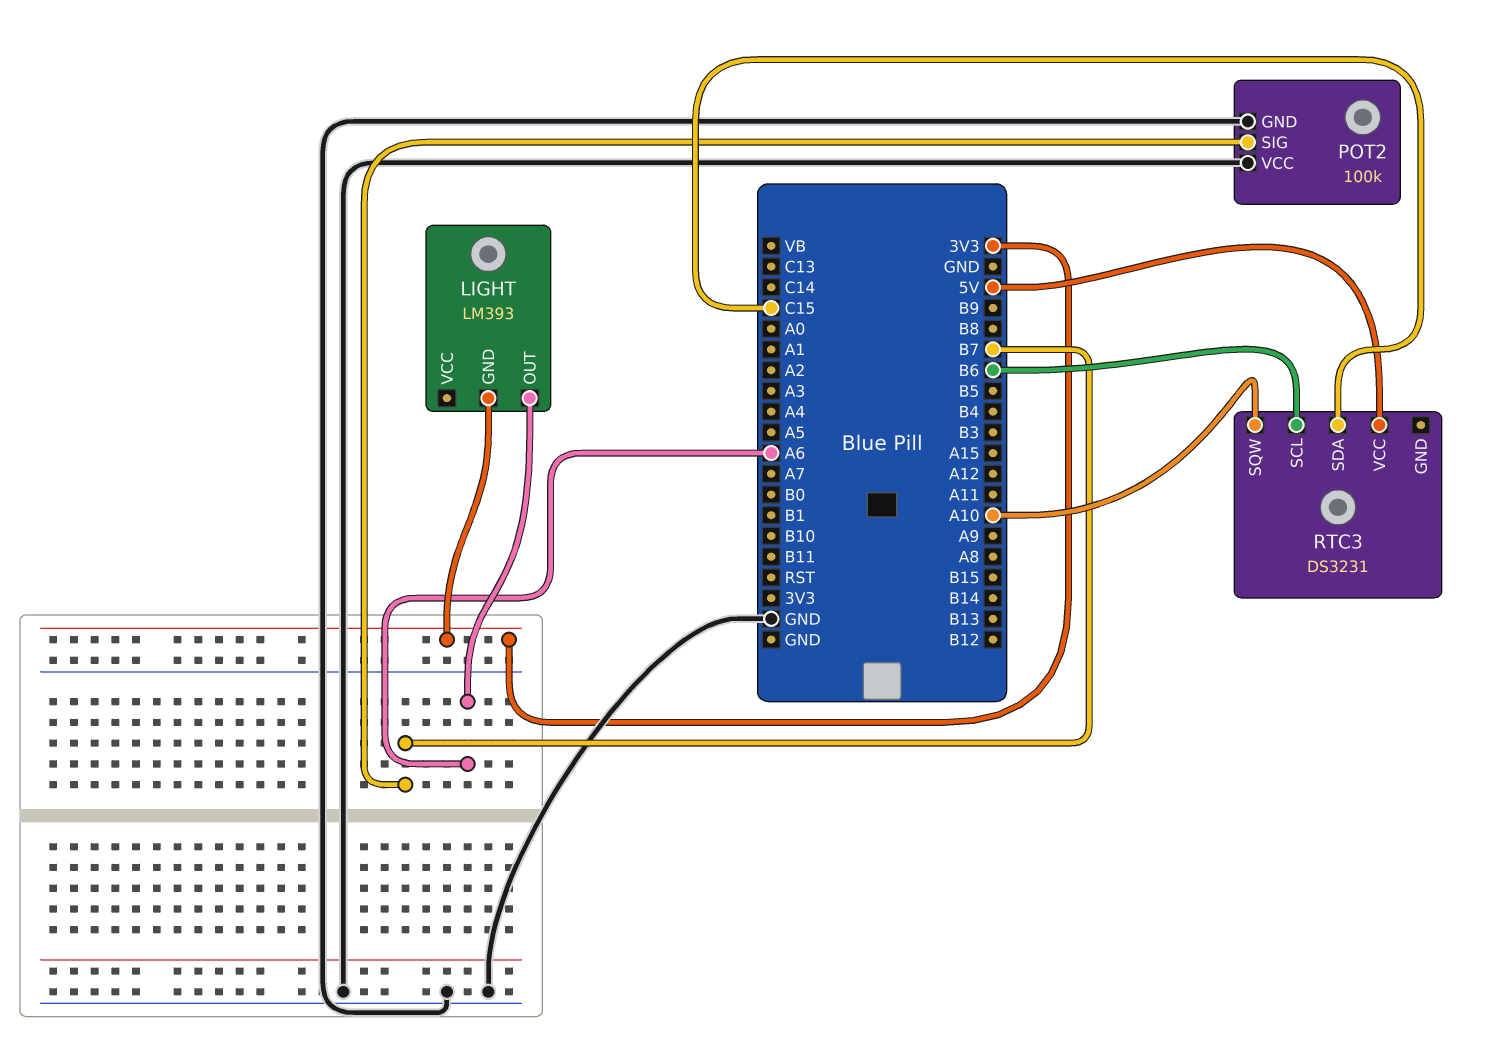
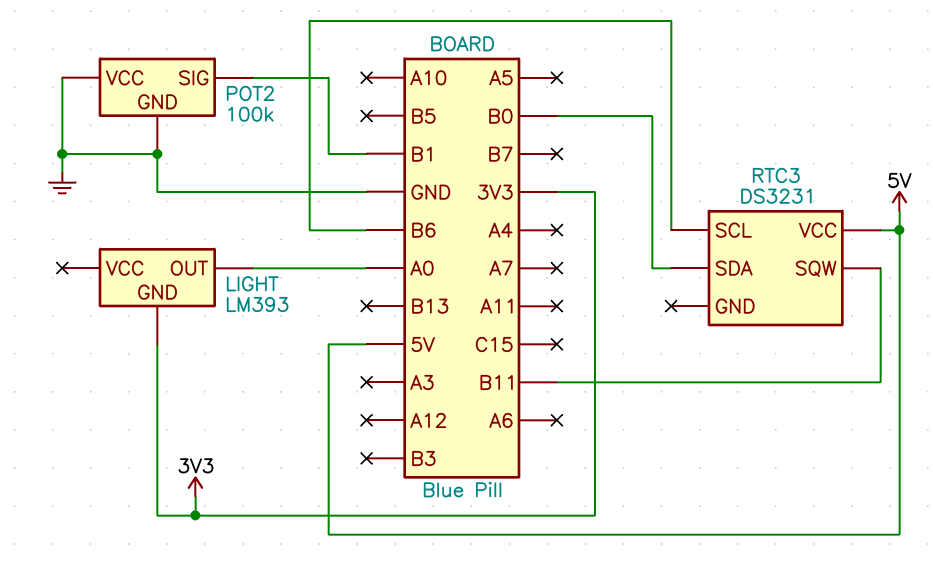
LIGHT pin OUT: A6 -> A0
POT2 pin SIG: B7 -> B1
RTC3 pin SDA: C15 -> B0
RTC3 pin SQW: A10 -> B11

